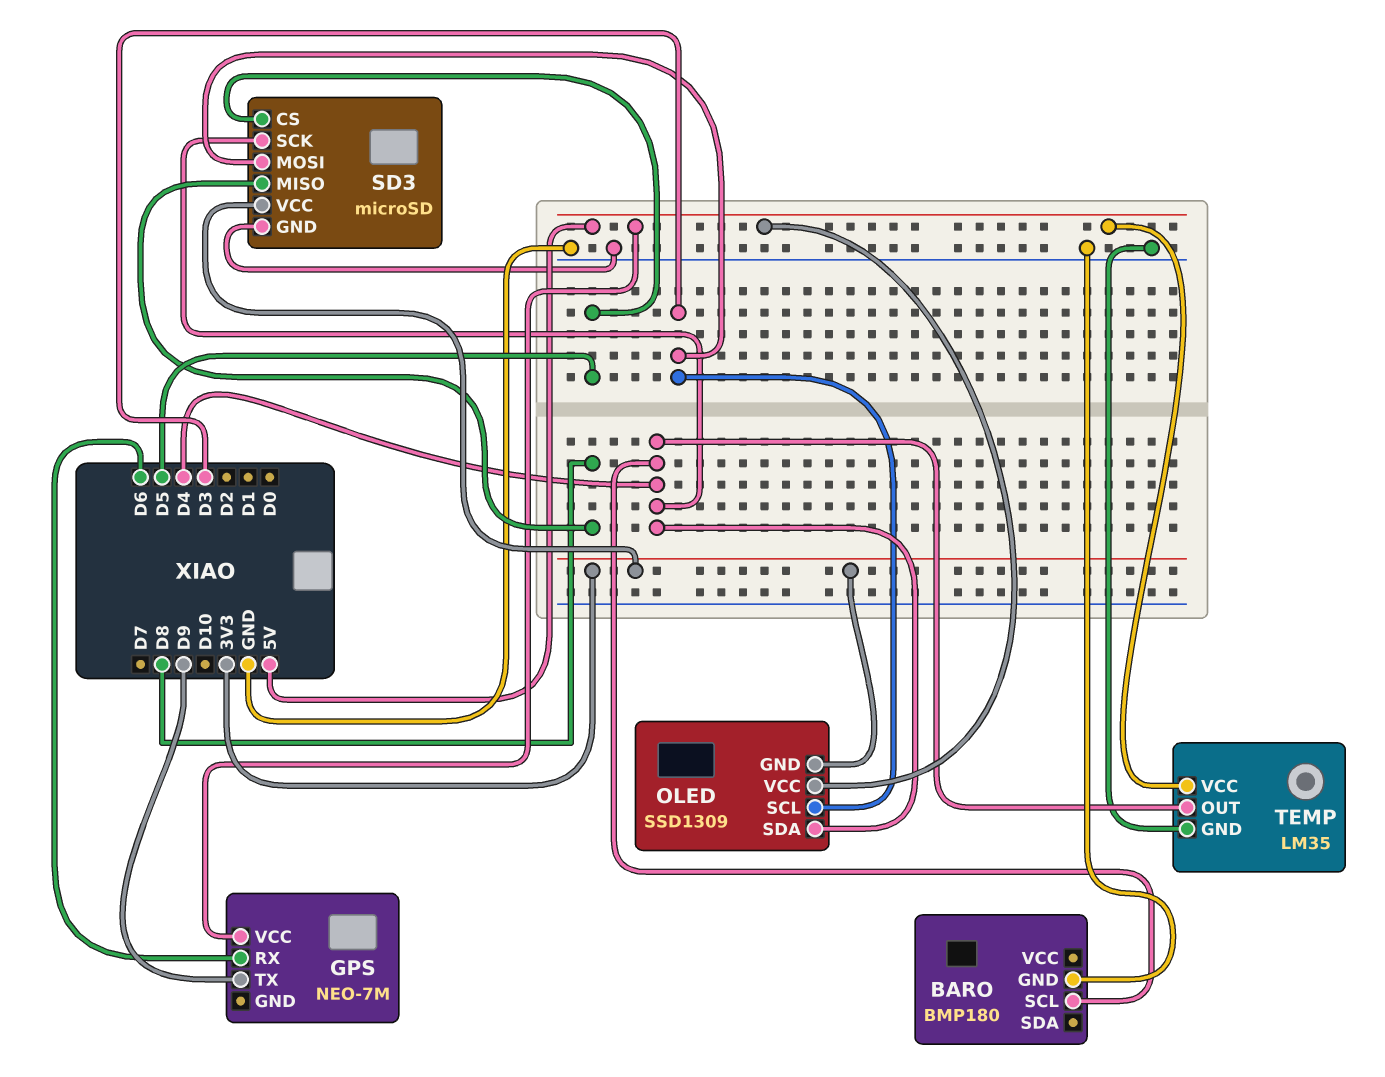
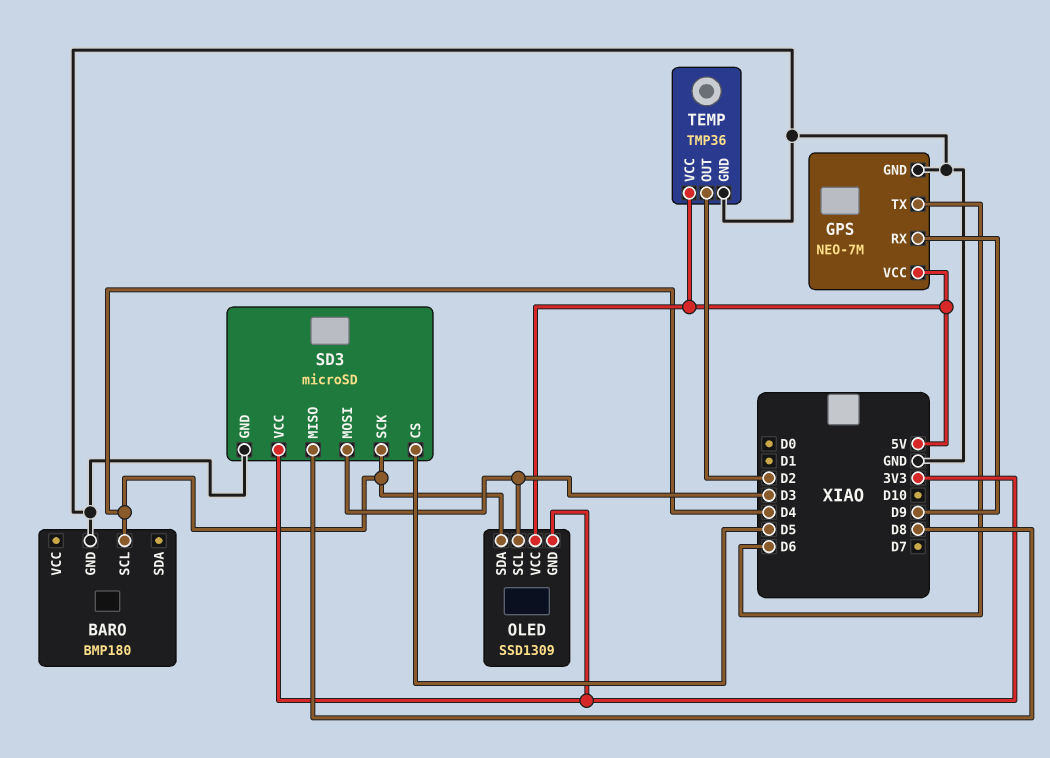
GPS pin GND: none -> GND
GPS pin RX: D6 -> D9
GPS pin TX: D9 -> D6
TEMP: LM35 -> TMP36
TEMP pin OUT: D4 -> D2

